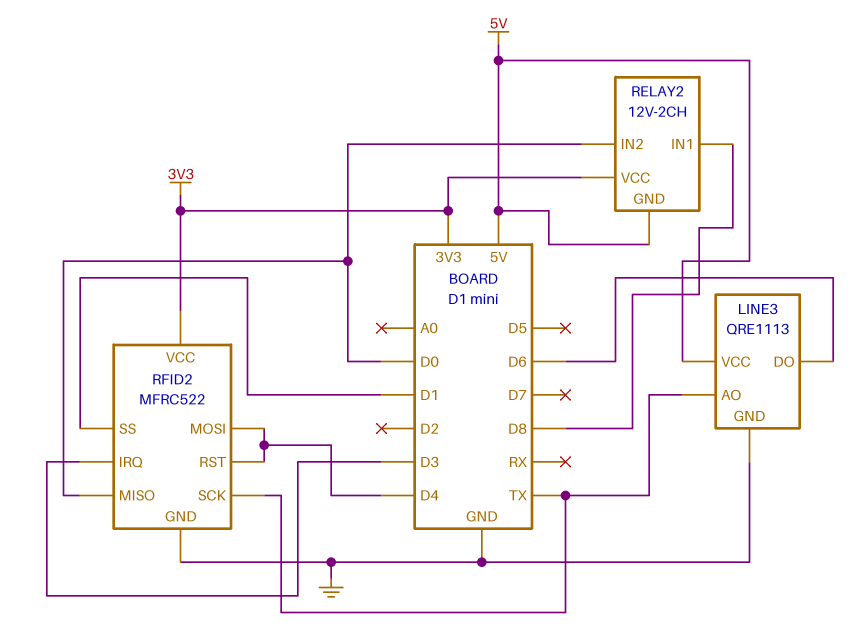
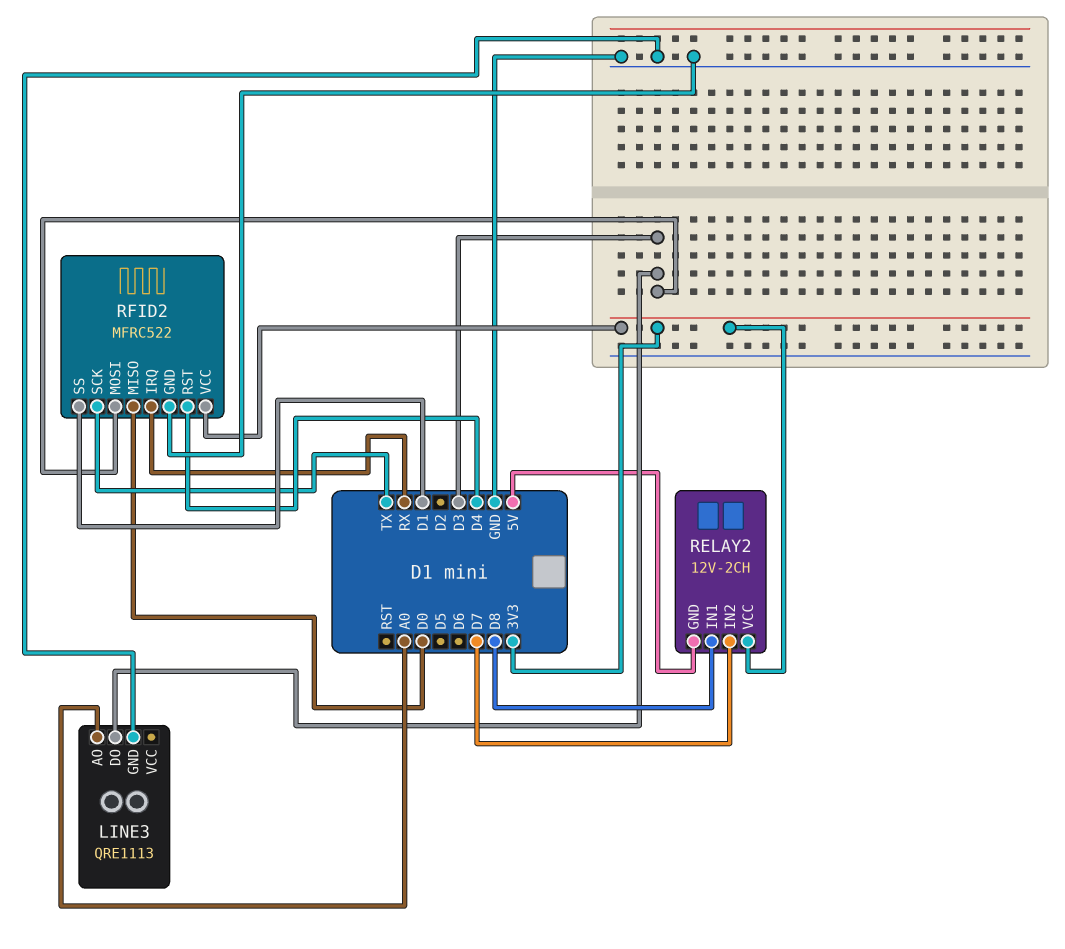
LINE3 pin AO: TX -> A0
LINE3 pin DO: D6 -> D3
LINE3 pin VCC: 5V -> none
RELAY2 pin IN2: D0 -> D7
RFID2 pin IRQ: D3 -> RX
RFID2 pin MOSI: D4 -> D3

